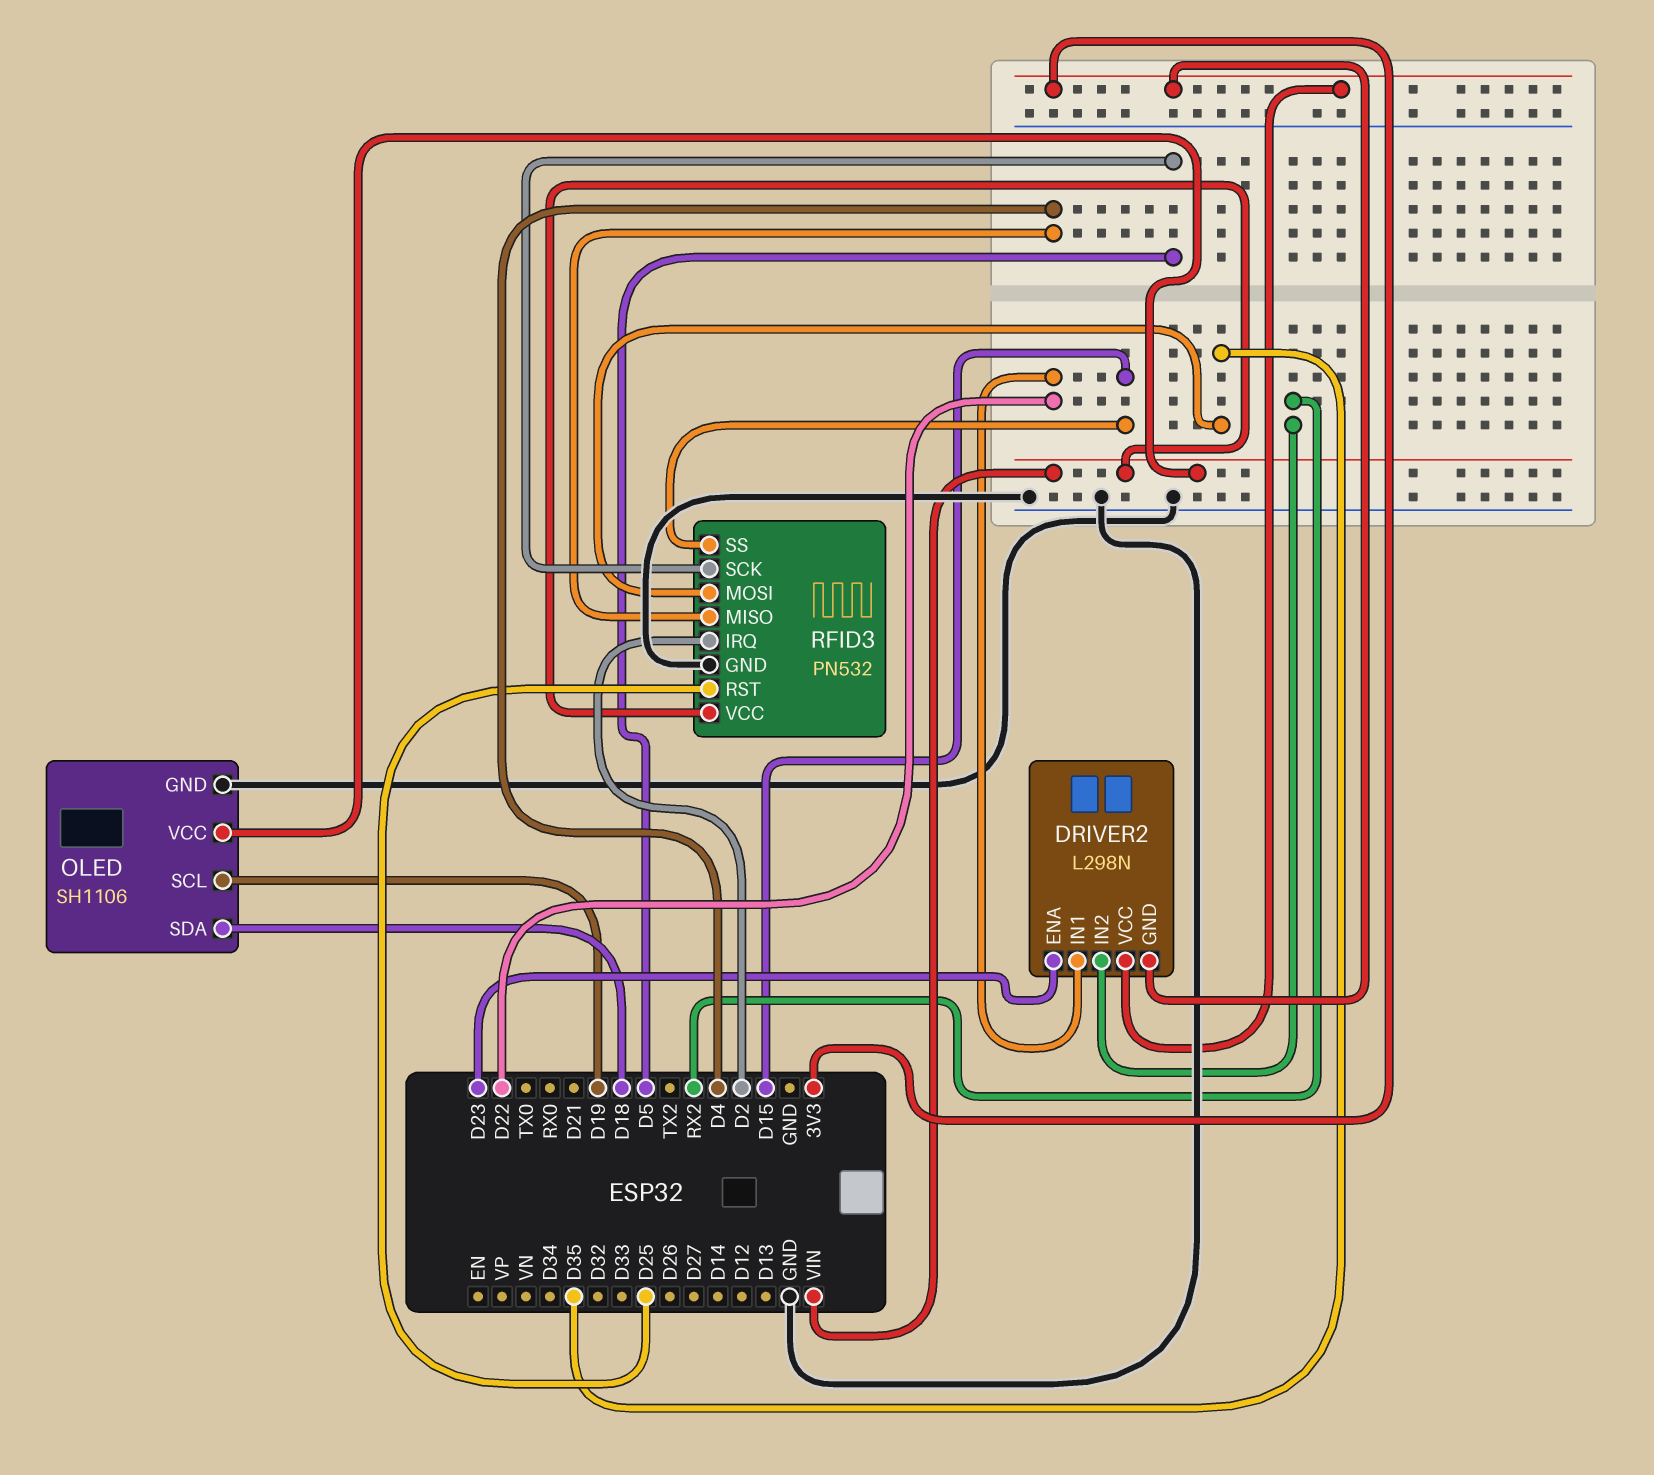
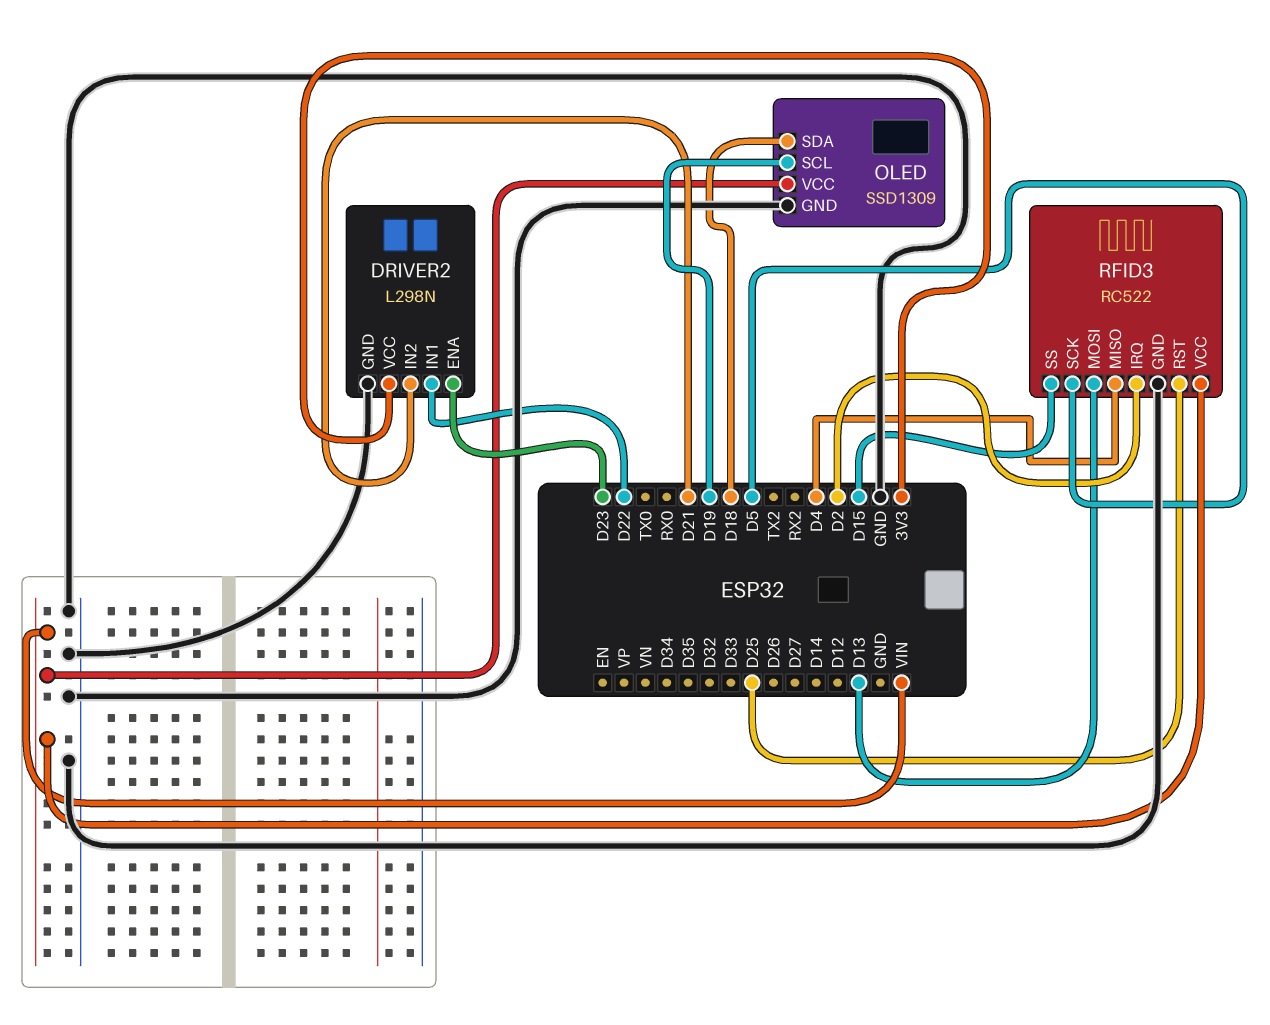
DRIVER2 pin GND: 3V3 -> GND
DRIVER2 pin IN2: RX2 -> D21
OLED: SH1106 -> SSD1309
RFID3: PN532 -> RC522
RFID3 pin MOSI: D35 -> D13

